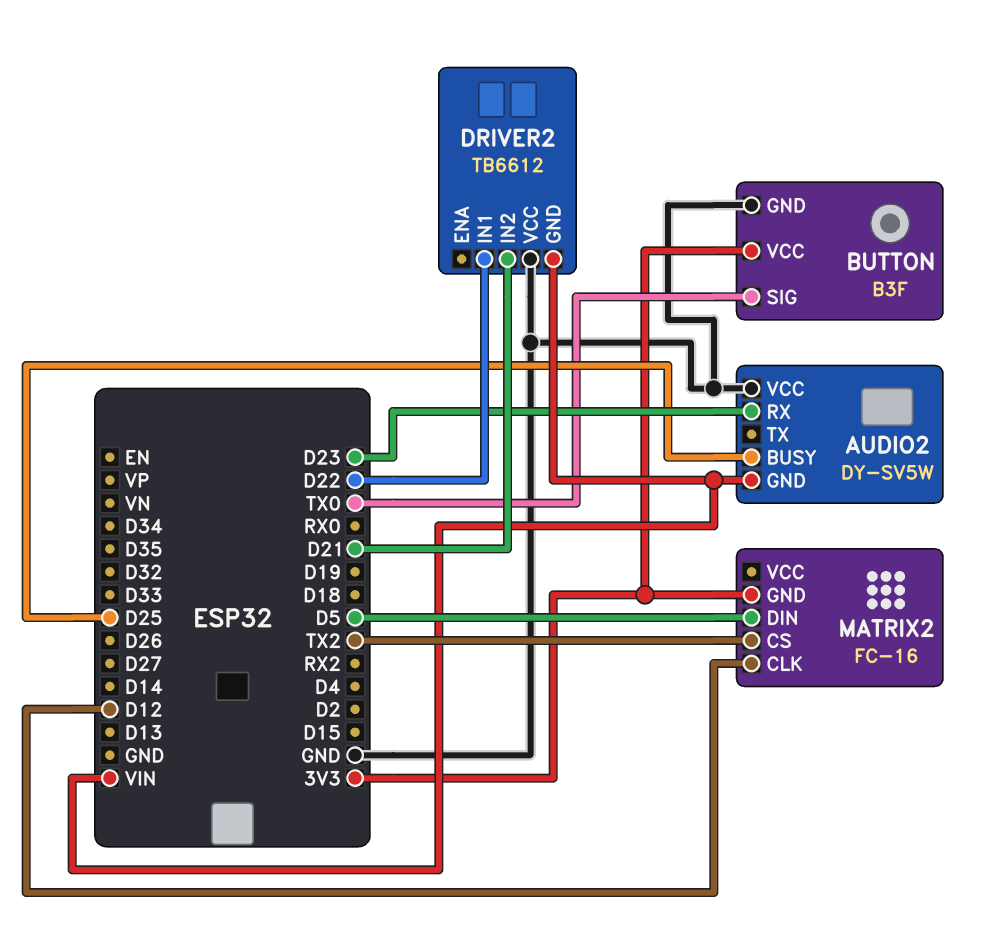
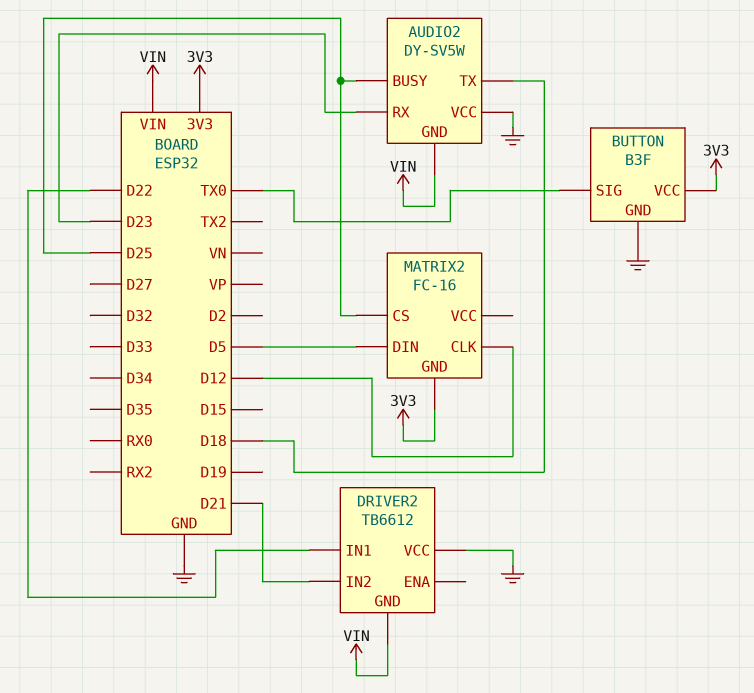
AUDIO2 pin TX: none -> D18
MATRIX2 pin CS: TX2 -> D25

